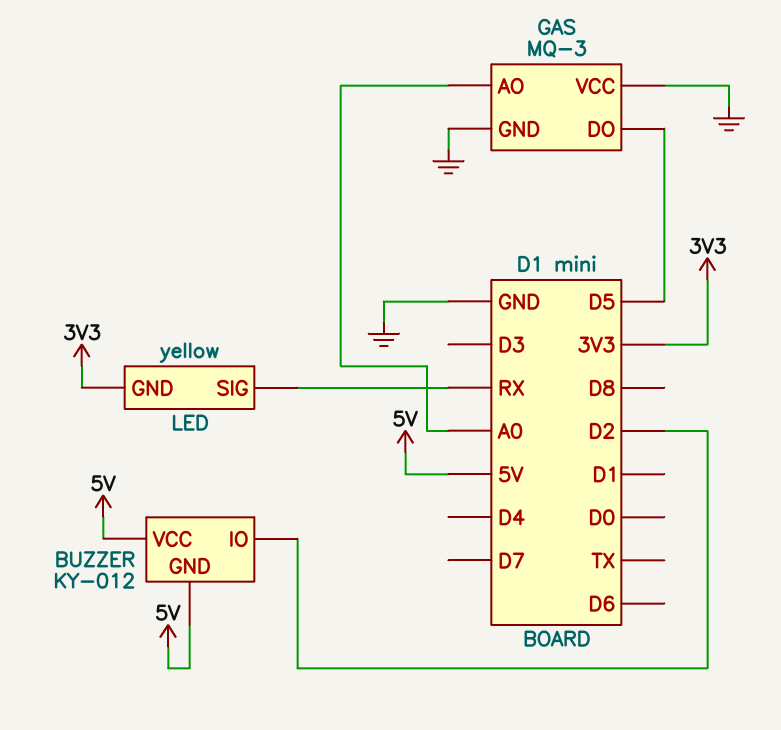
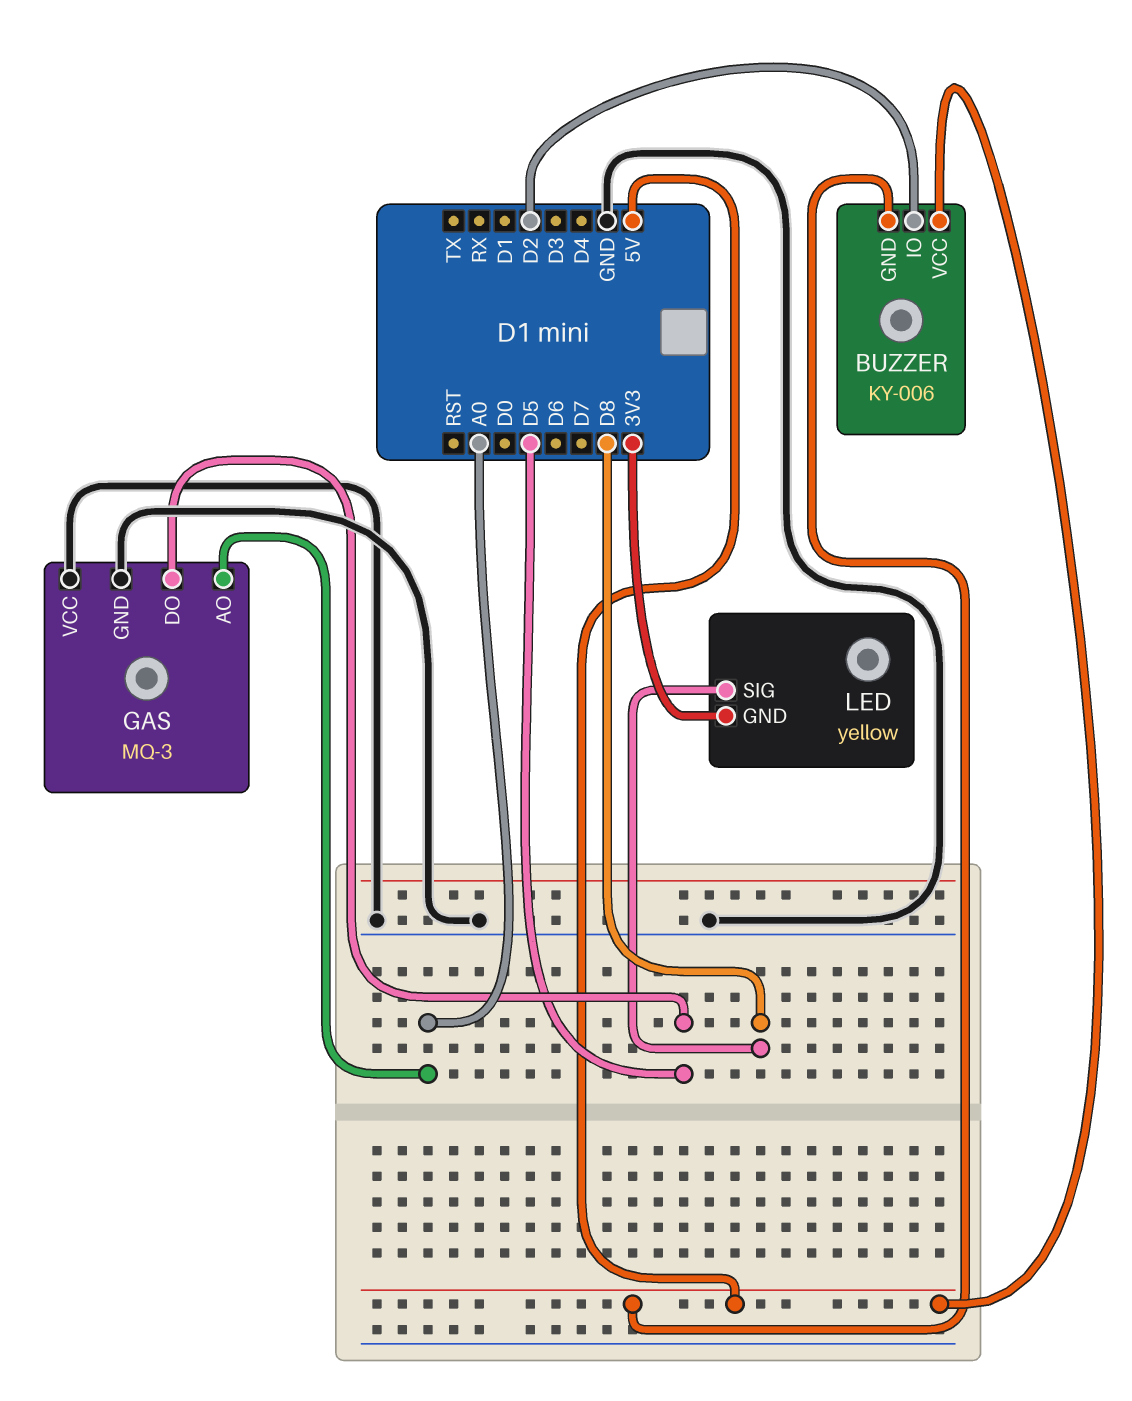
BUZZER: KY-012 -> KY-006
LED pin SIG: RX -> D8

